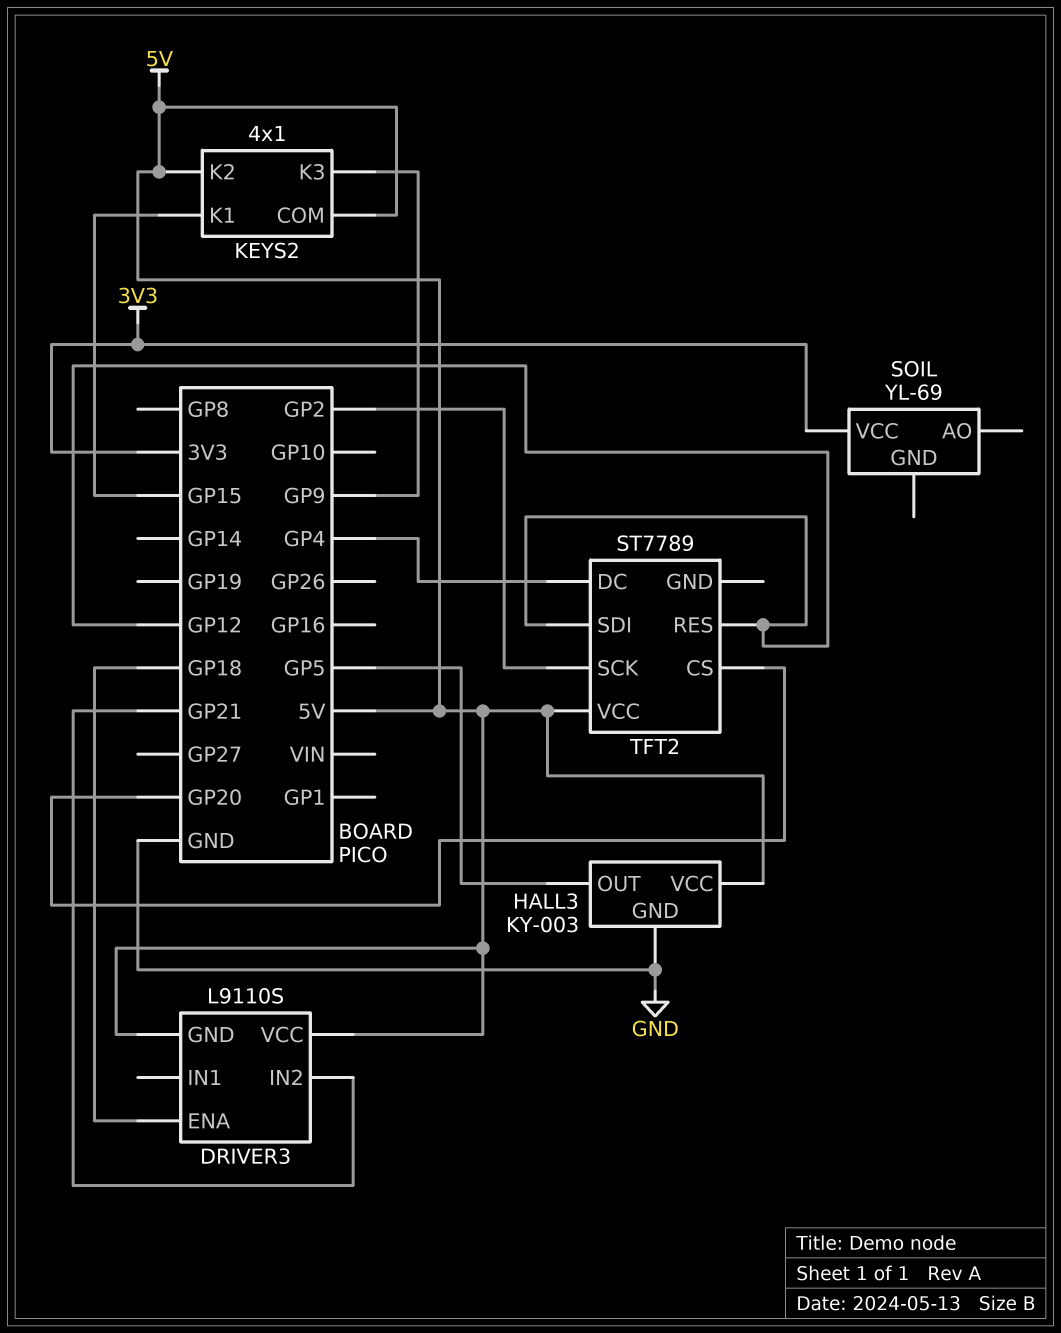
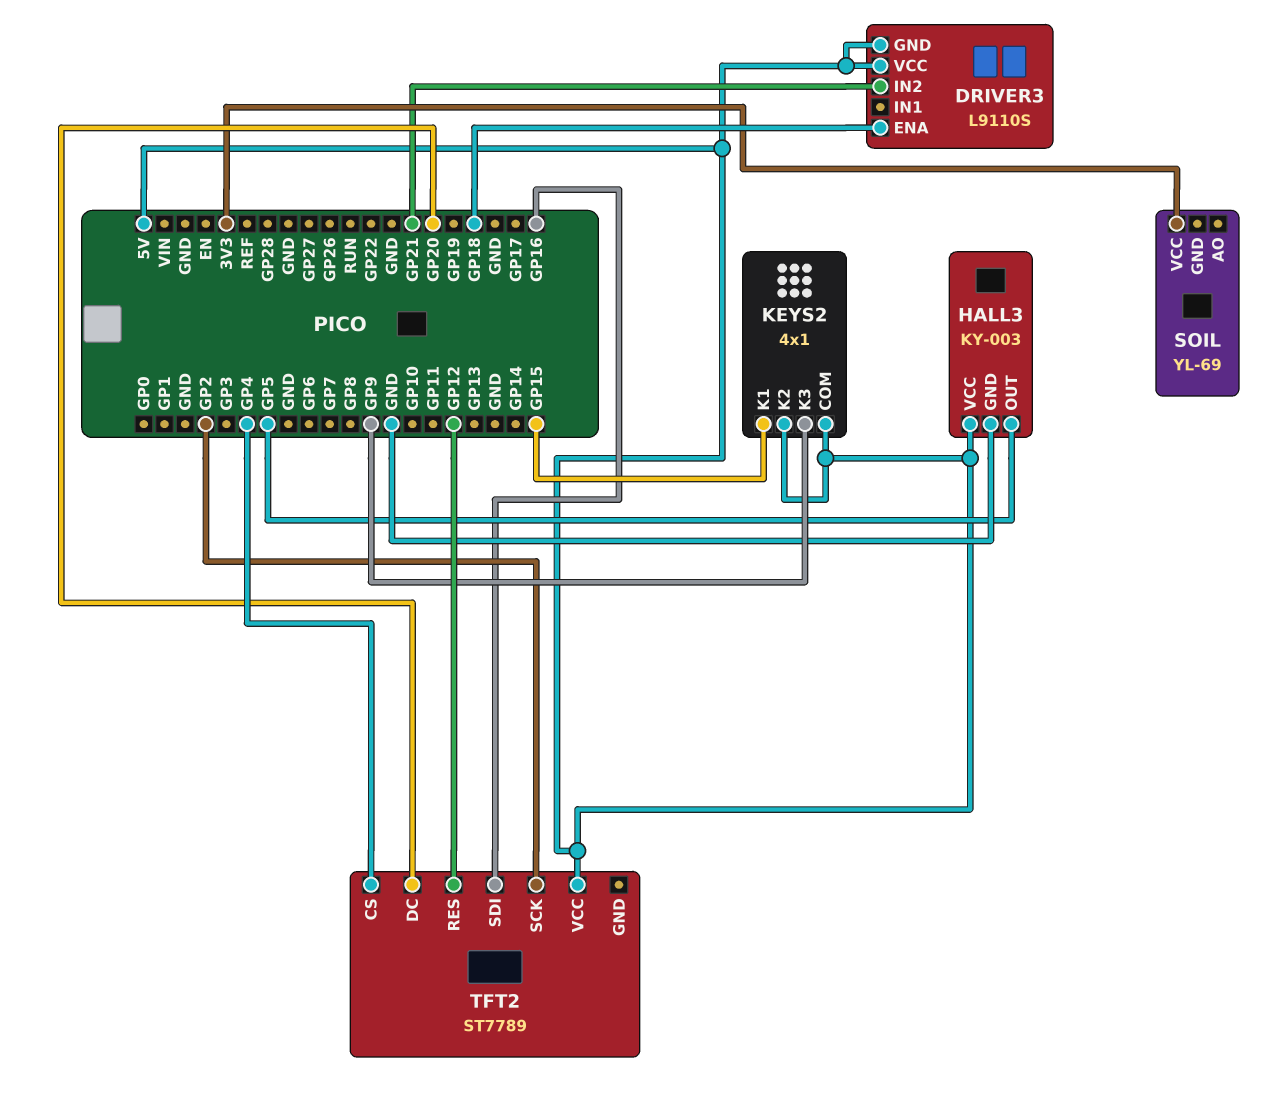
TFT2 pin CS: GP20 -> GP4
TFT2 pin DC: GP4 -> GP20
TFT2 pin SDI: GP12 -> GP16

